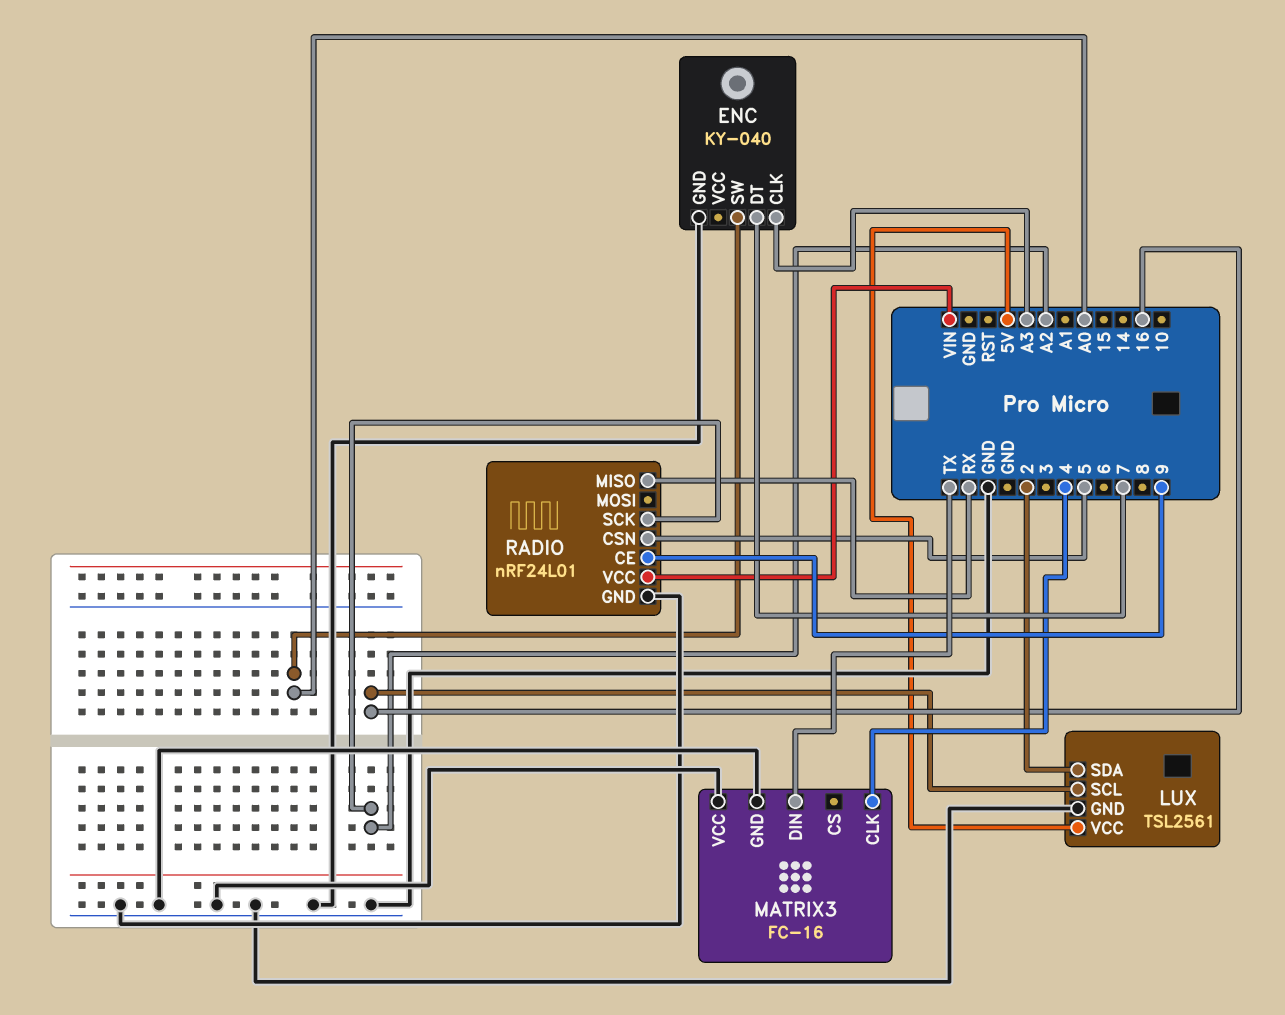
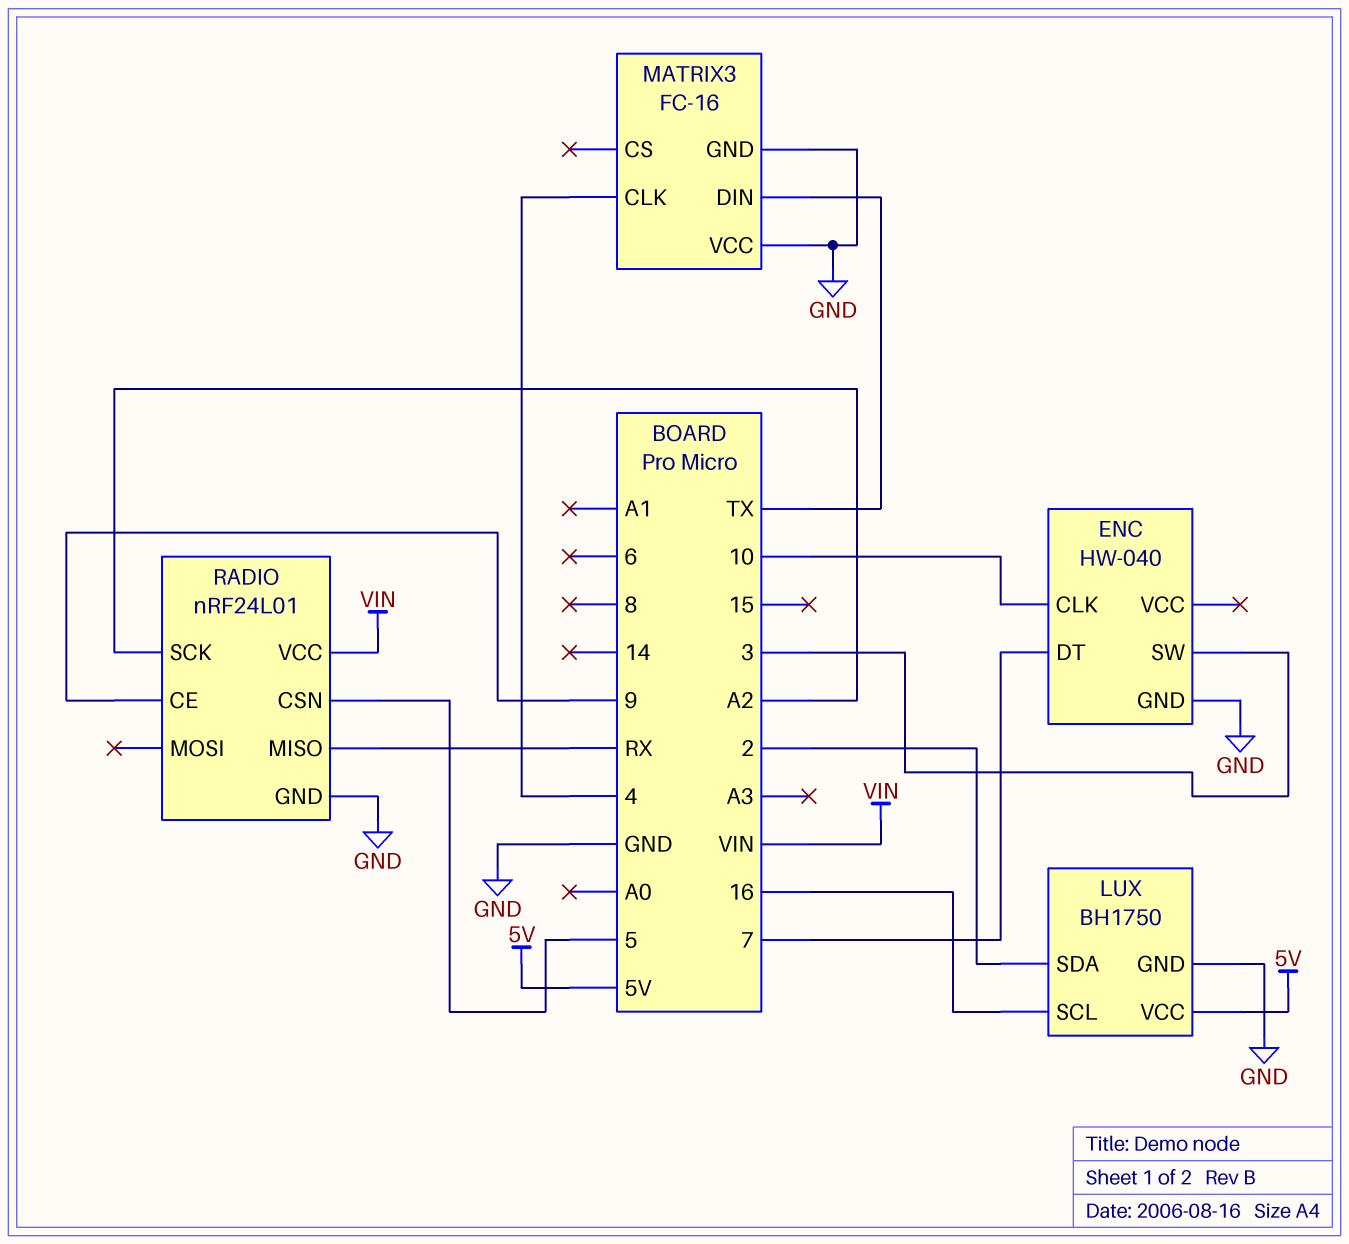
ENC: KY-040 -> HW-040
ENC pin CLK: A3 -> 10
ENC pin SW: A0 -> 3
LUX: TSL2561 -> BH1750

